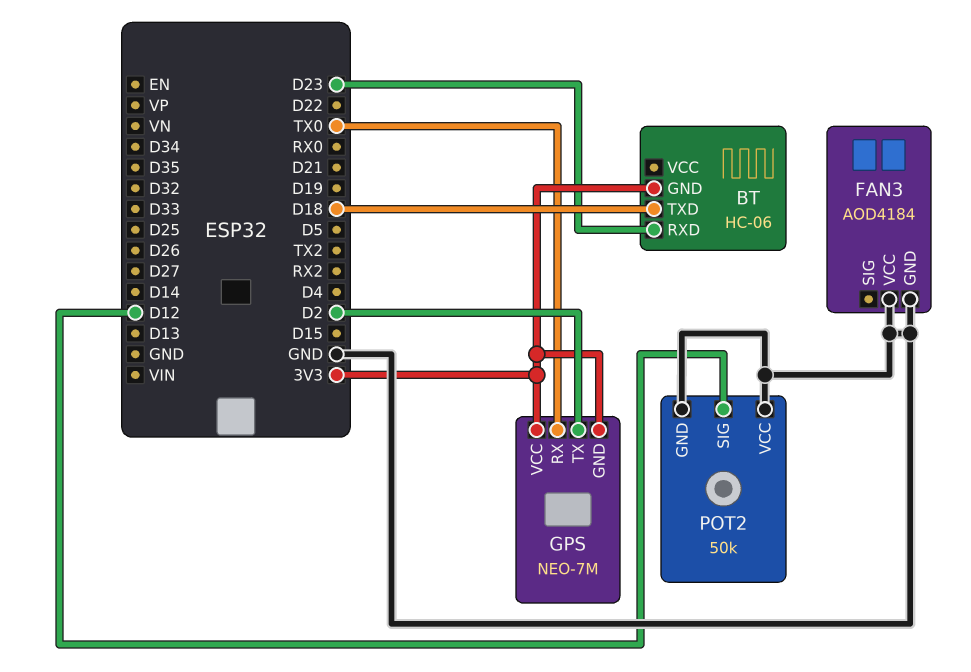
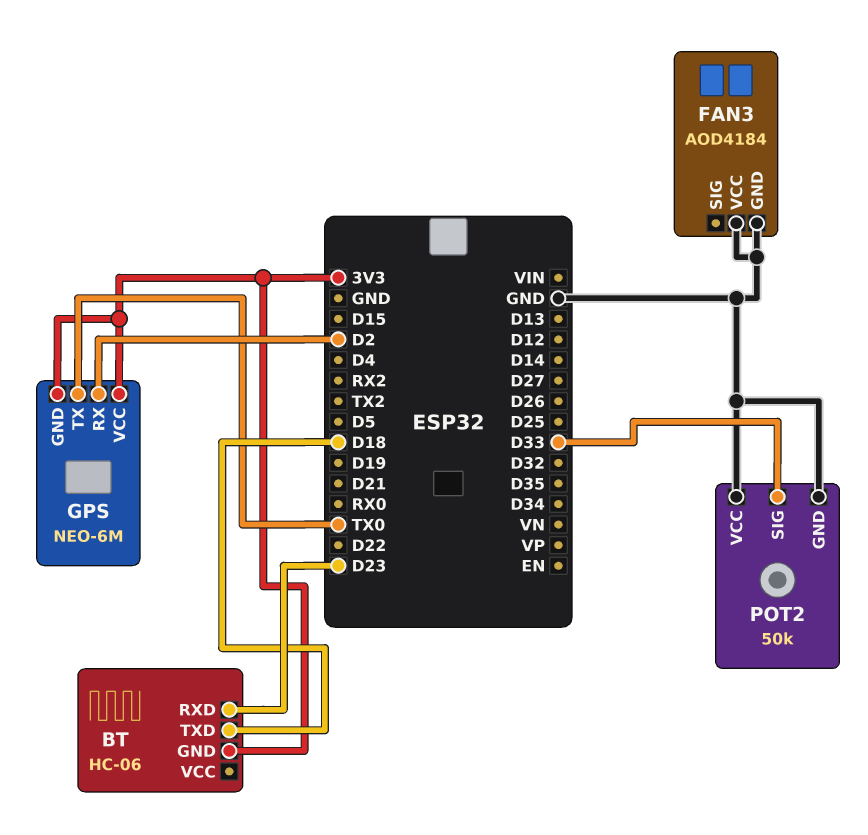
GPS: NEO-7M -> NEO-6M
GPS pin RX: TX0 -> D2
GPS pin TX: D2 -> TX0
POT2 pin SIG: D12 -> D33

